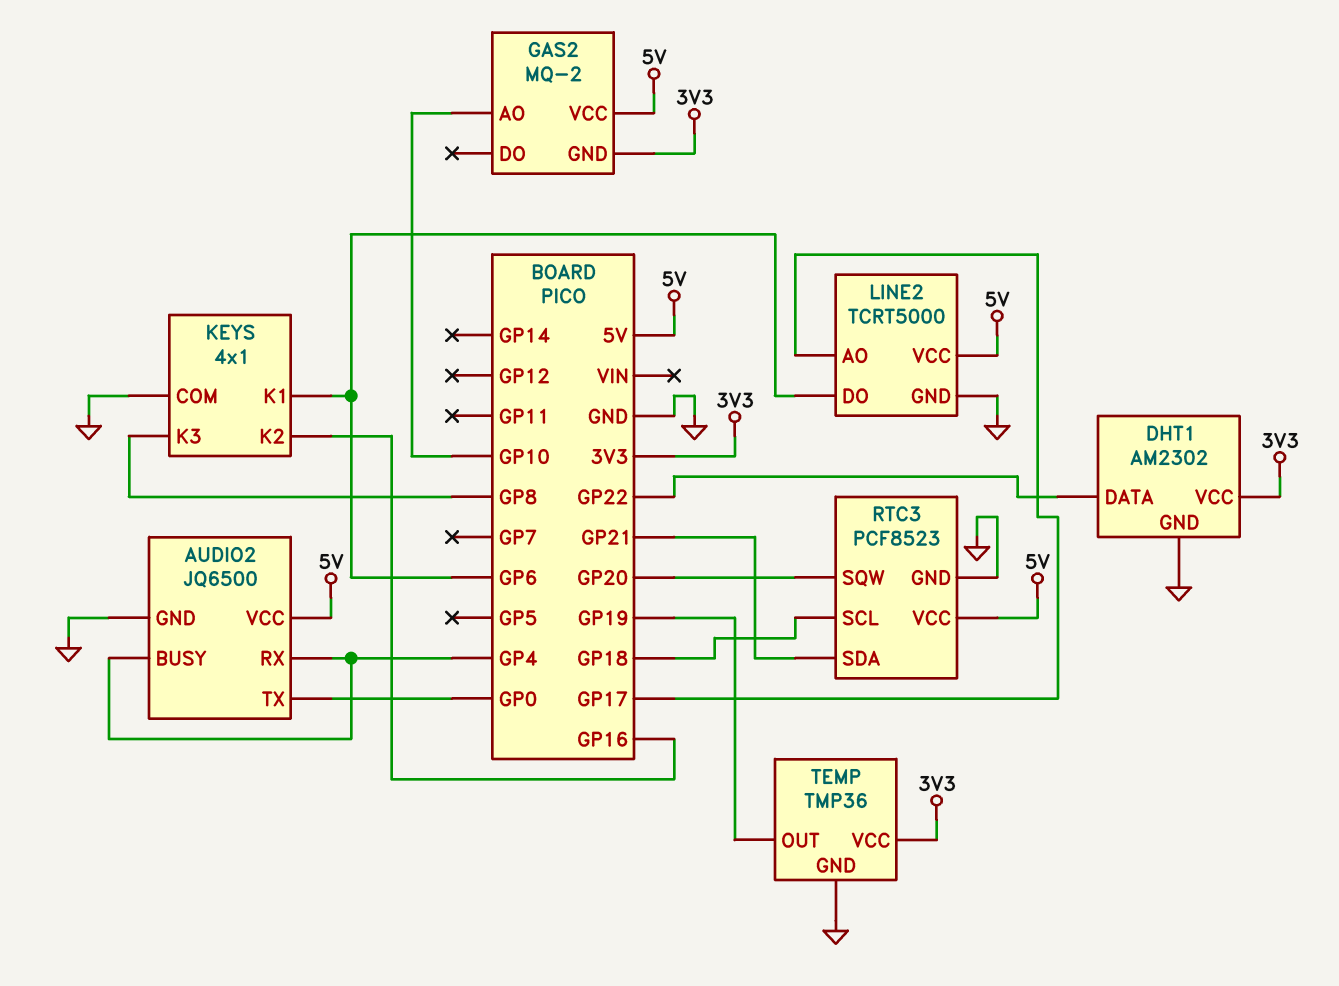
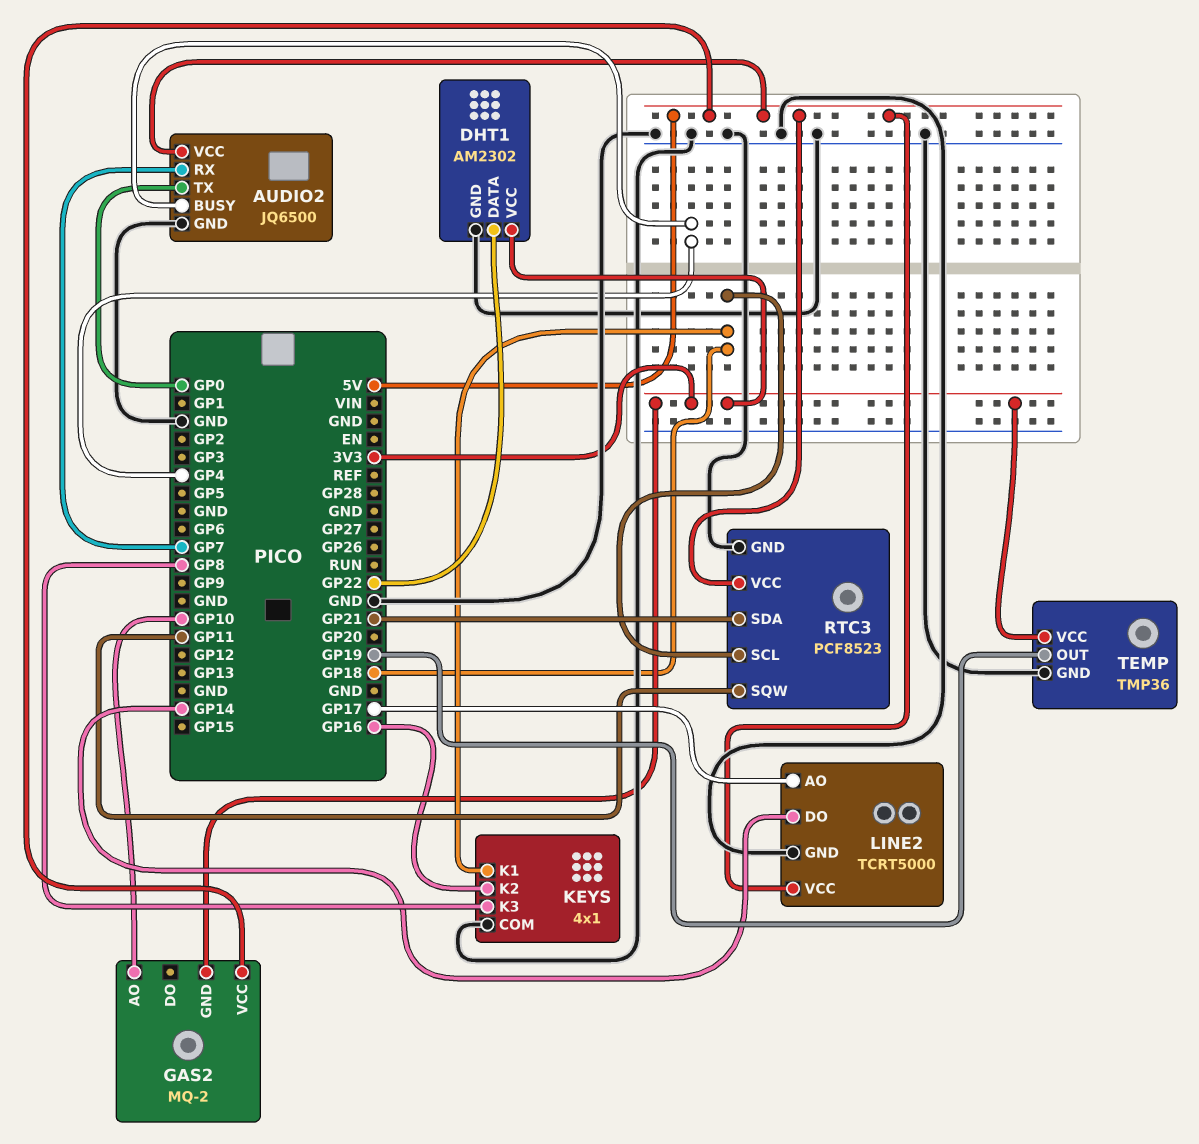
AUDIO2 pin RX: GP4 -> GP7
KEYS pin K1: GP6 -> GP18
LINE2 pin DO: GP6 -> GP14
RTC3 pin SQW: GP20 -> GP11

